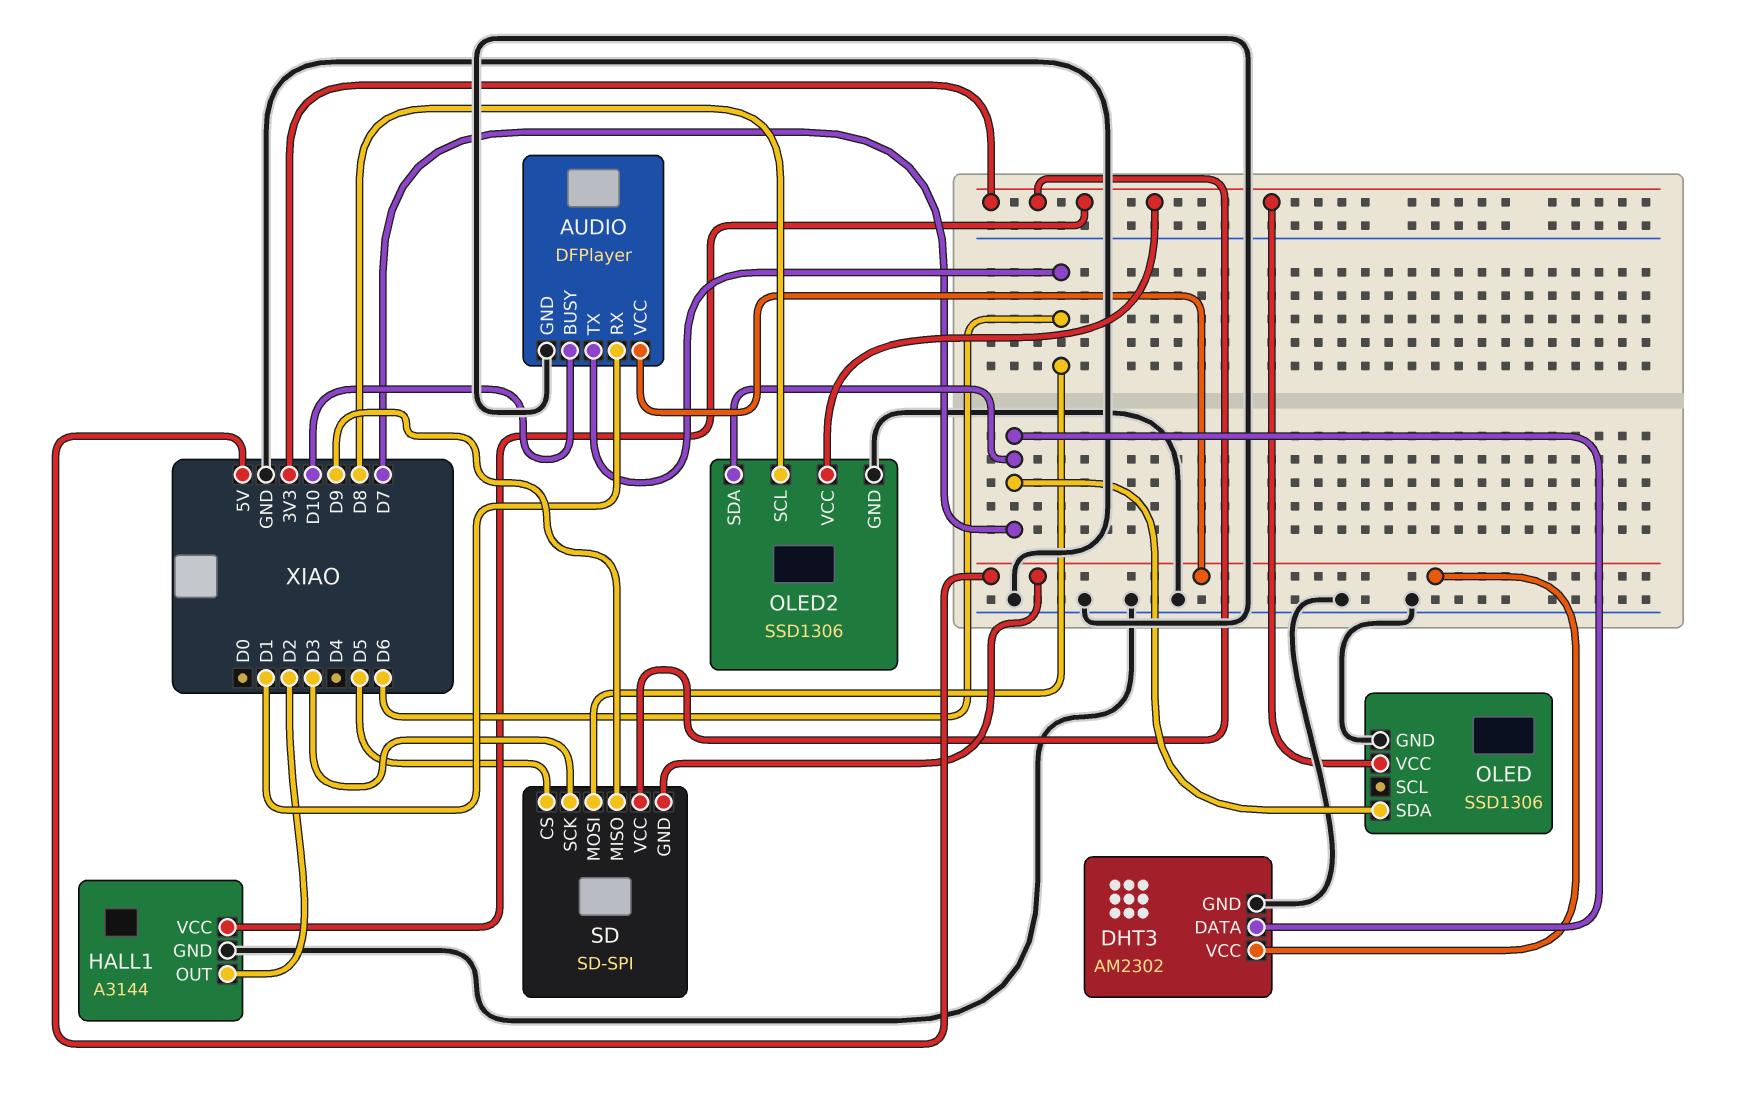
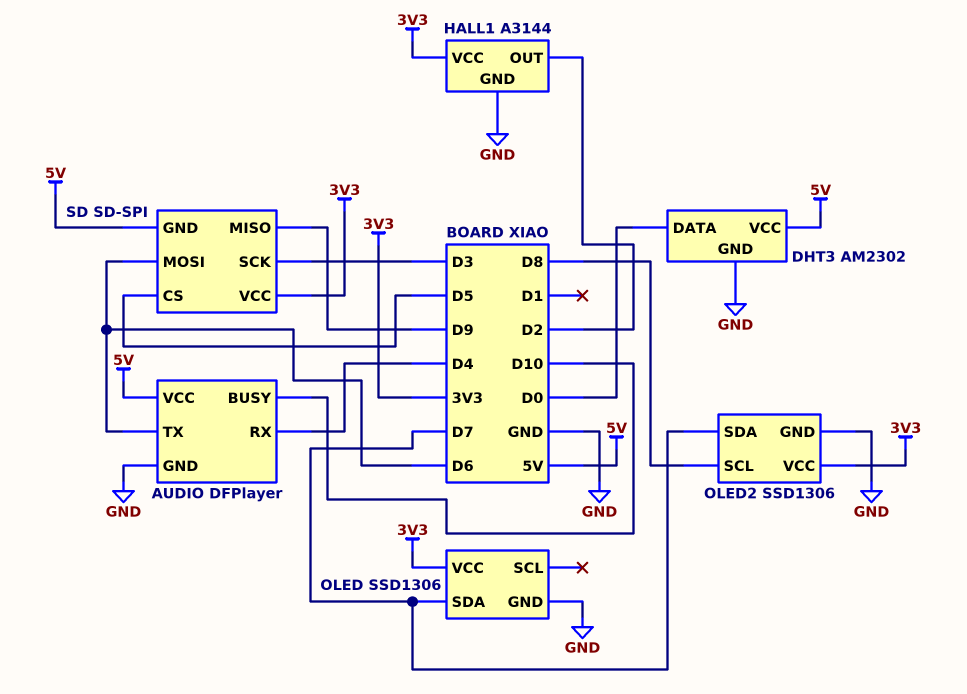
AUDIO pin RX: D1 -> D4
DHT3 pin DATA: D7 -> D0

